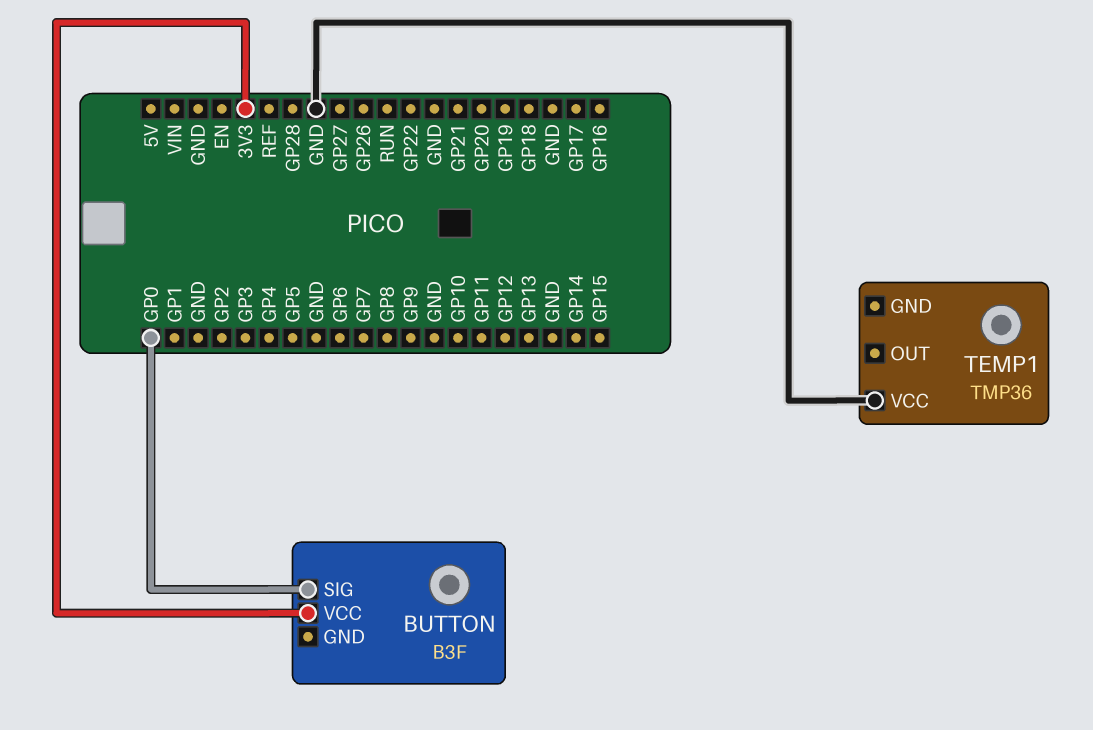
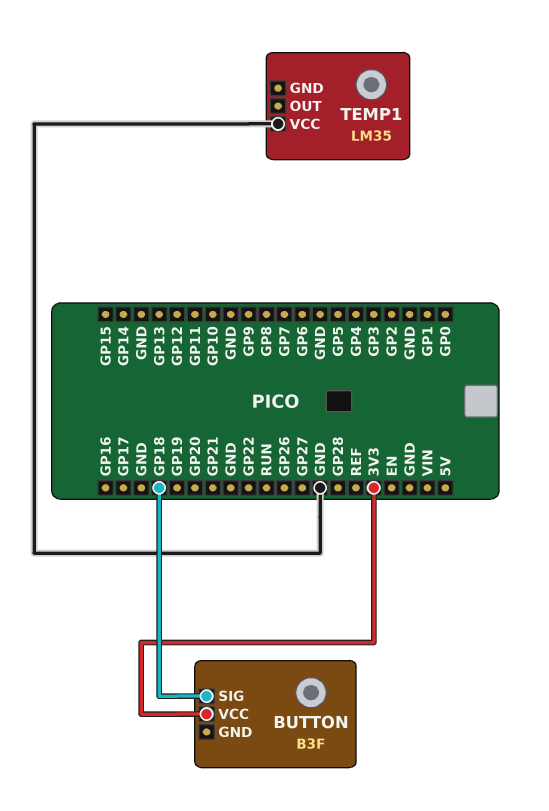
BUTTON pin SIG: GP0 -> GP18
TEMP1: TMP36 -> LM35

